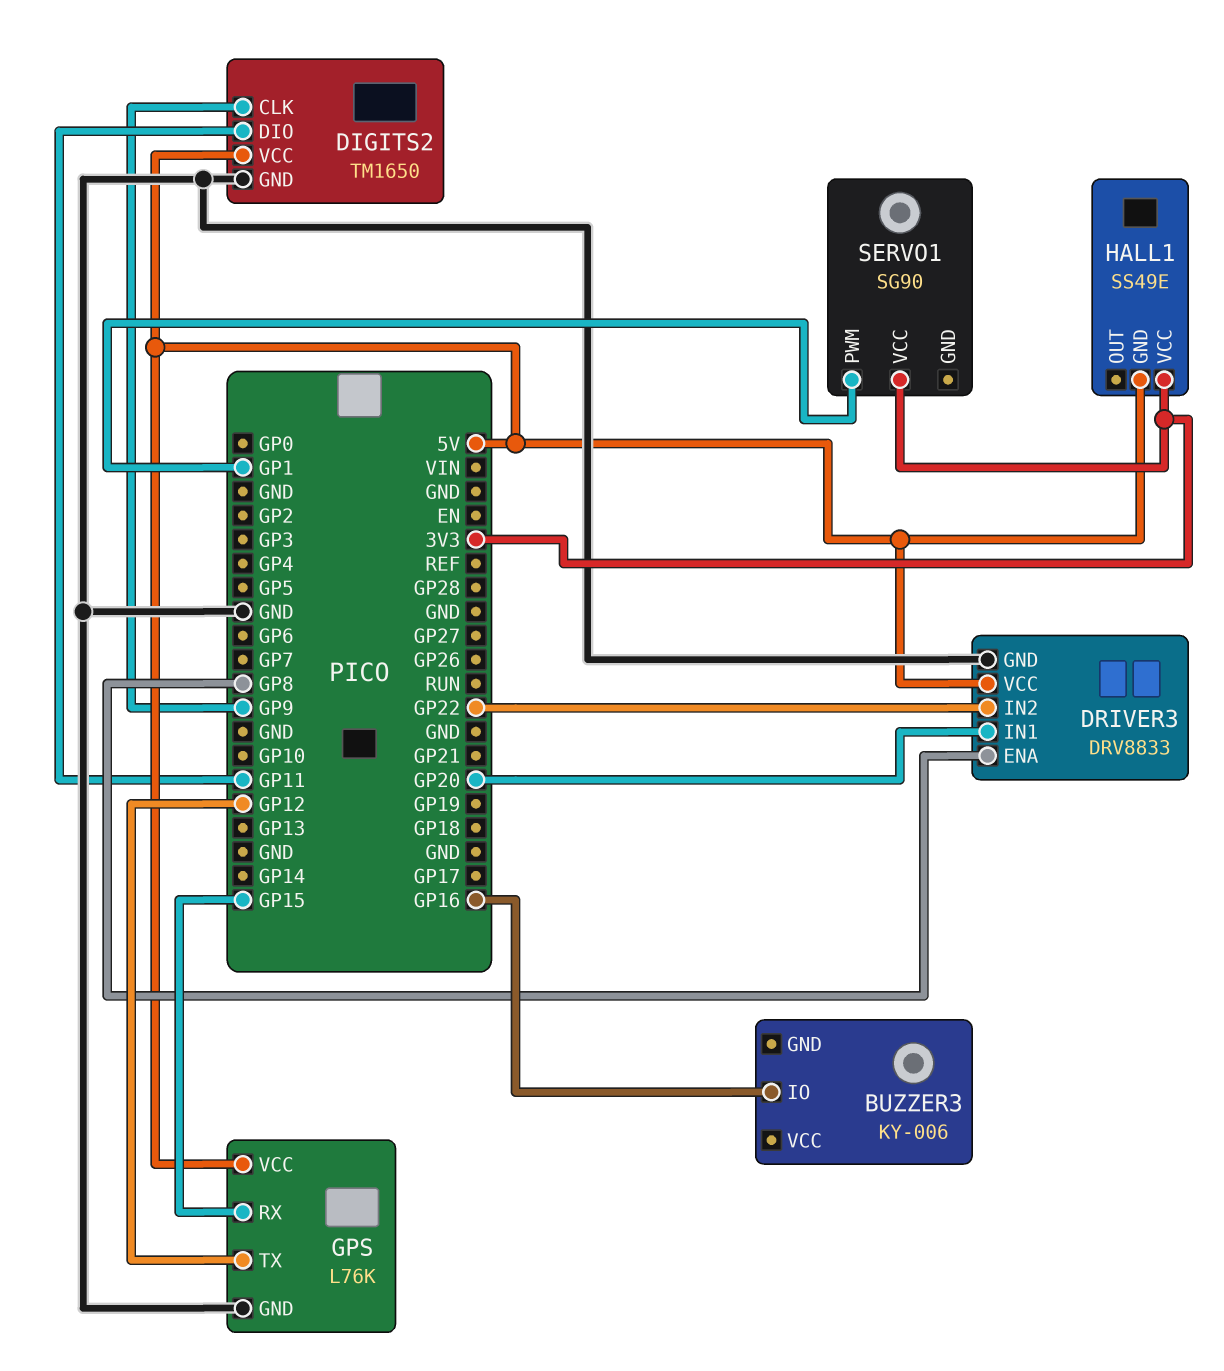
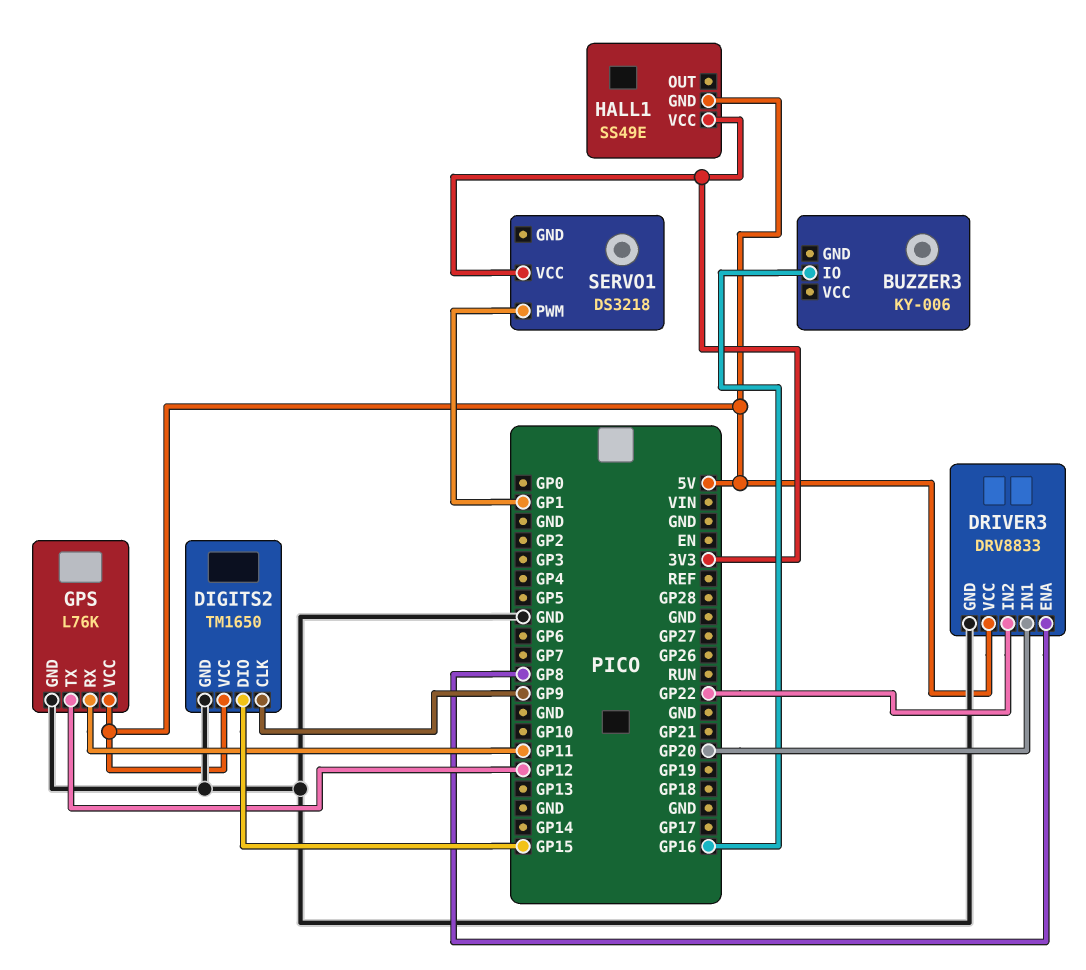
DIGITS2 pin DIO: GP11 -> GP15
GPS pin RX: GP15 -> GP11
SERVO1: SG90 -> DS3218

